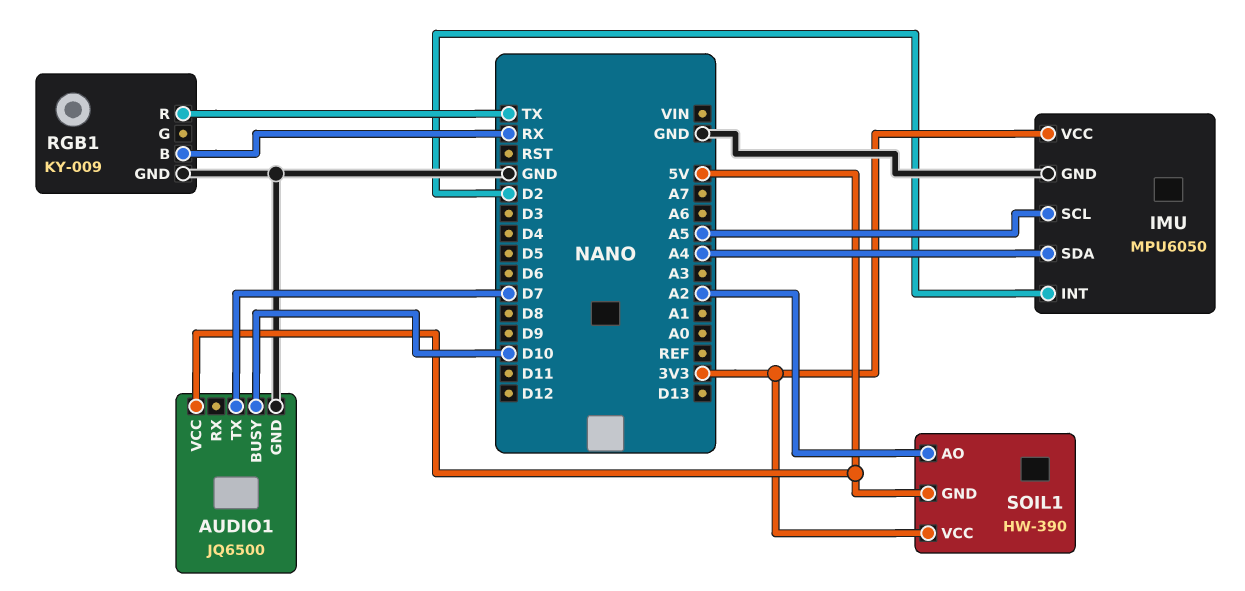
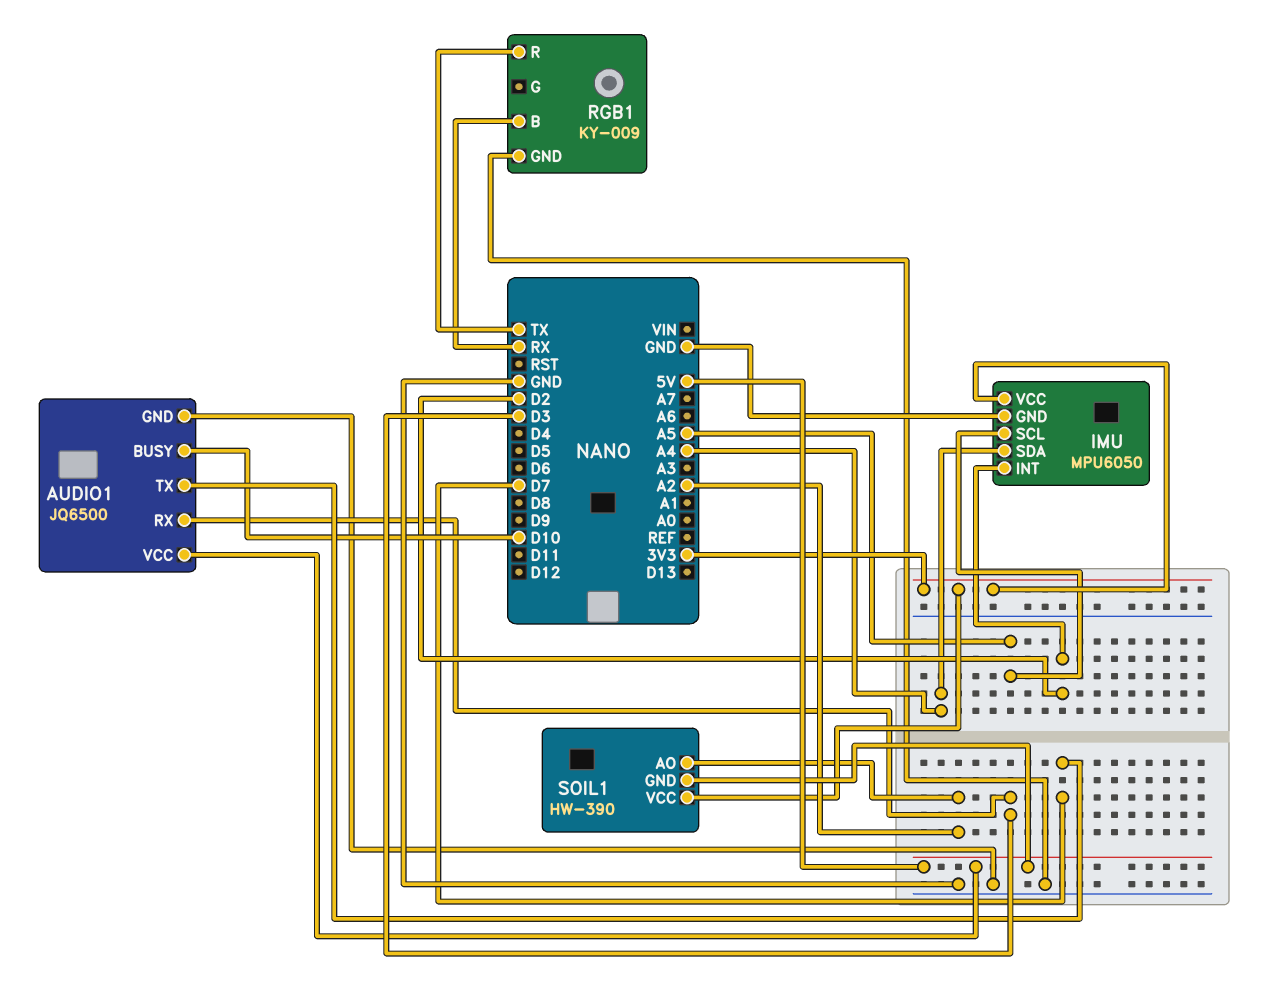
AUDIO1 pin RX: none -> D3

